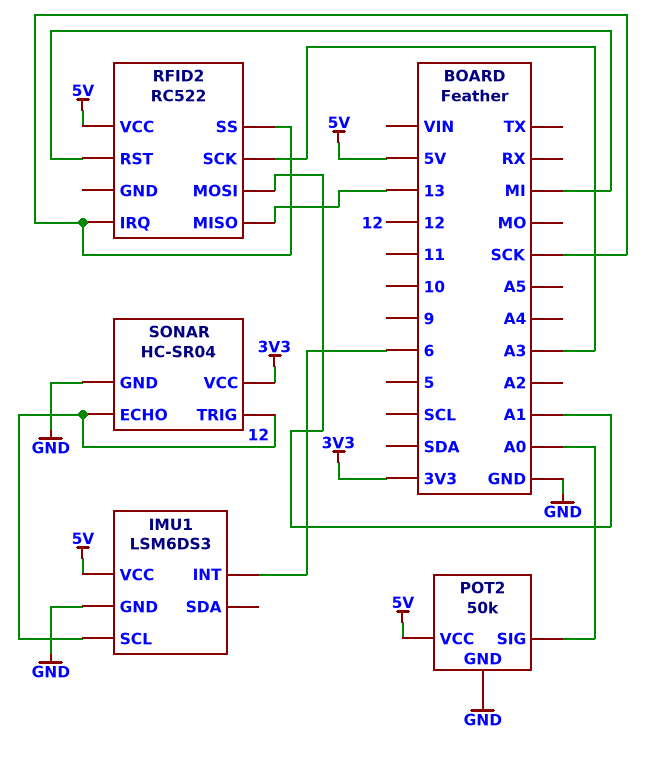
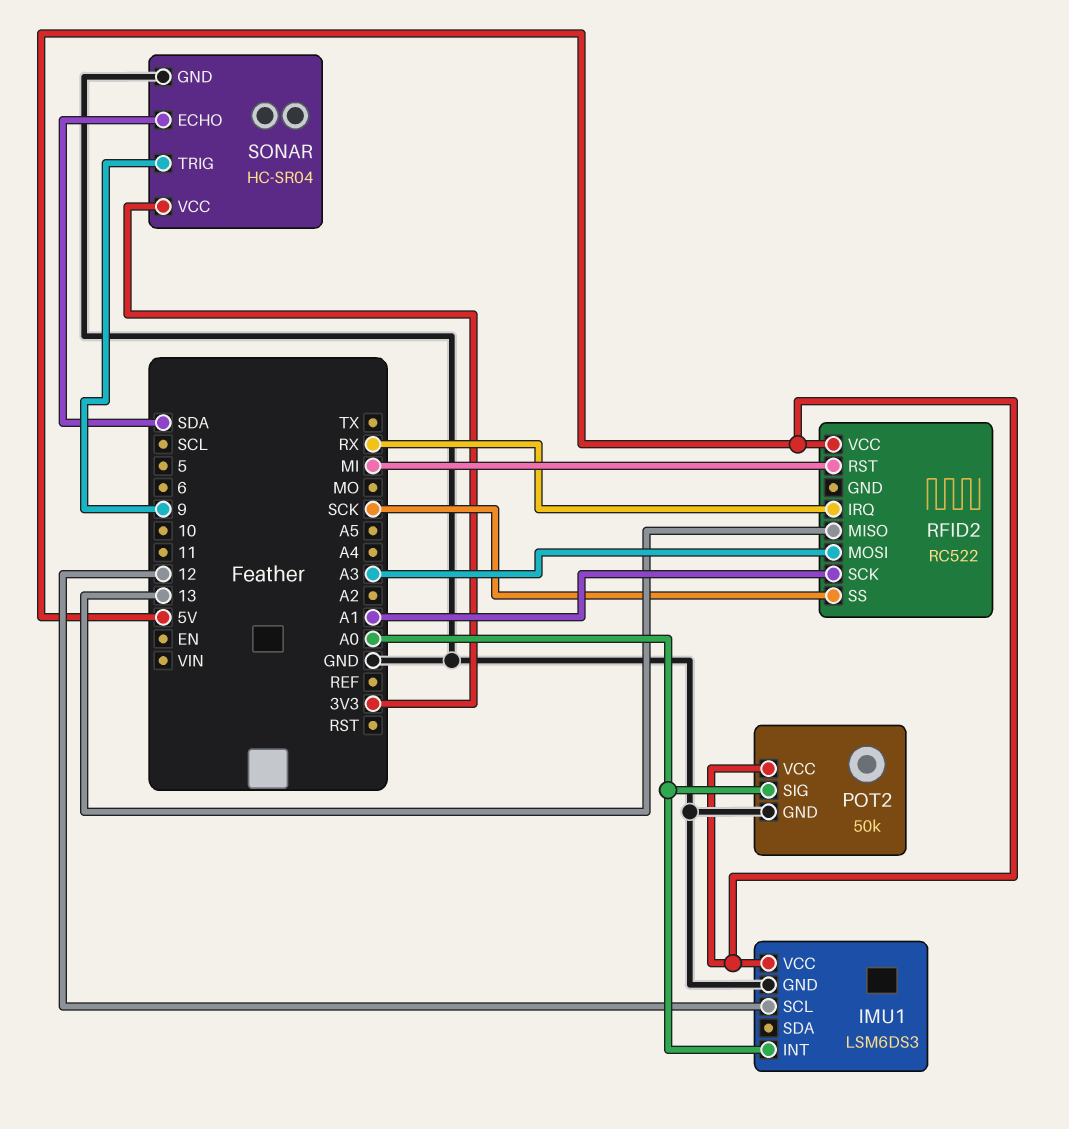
IMU1 pin INT: 6 -> A0
RFID2 pin IRQ: SCK -> RX
RFID2 pin MOSI: A1 -> A3
RFID2 pin SCK: A3 -> A1
SONAR pin ECHO: 12 -> SDA
SONAR pin TRIG: 12 -> 9

